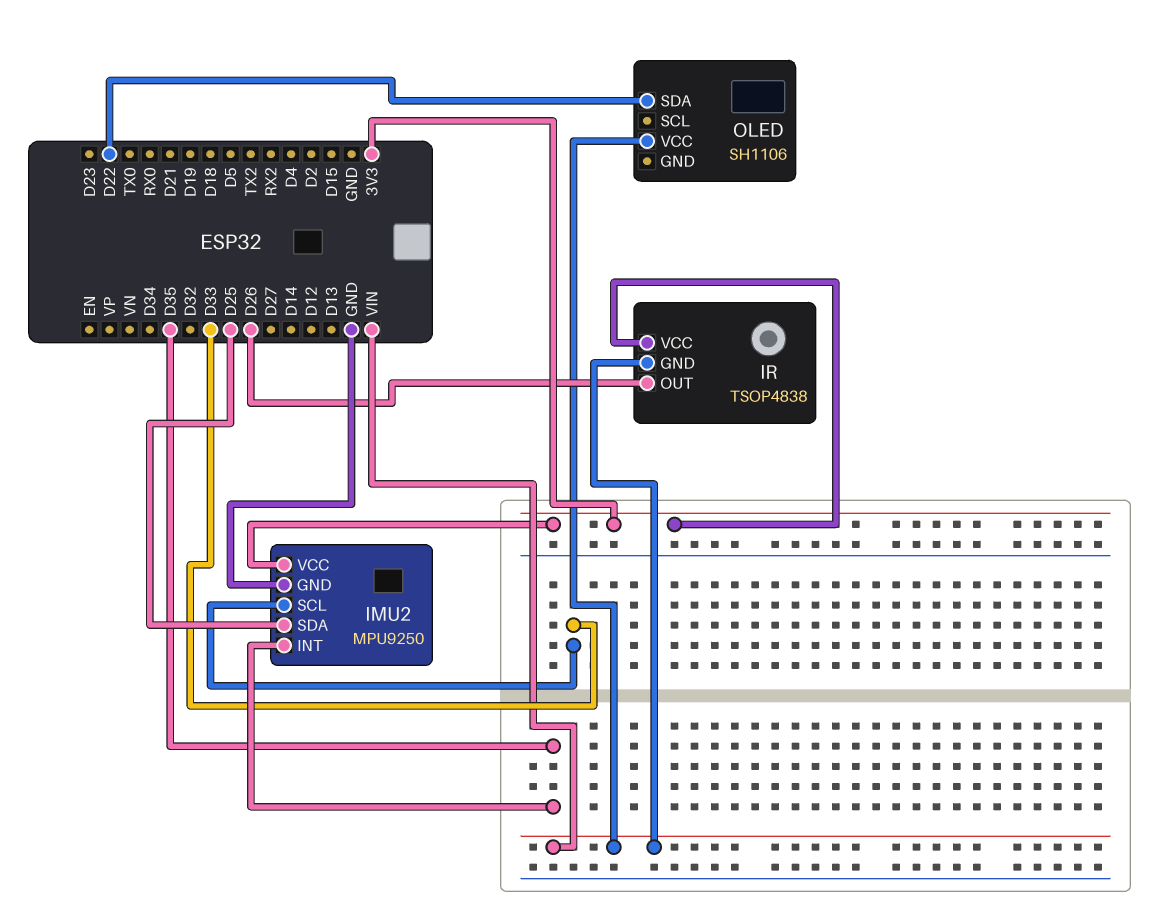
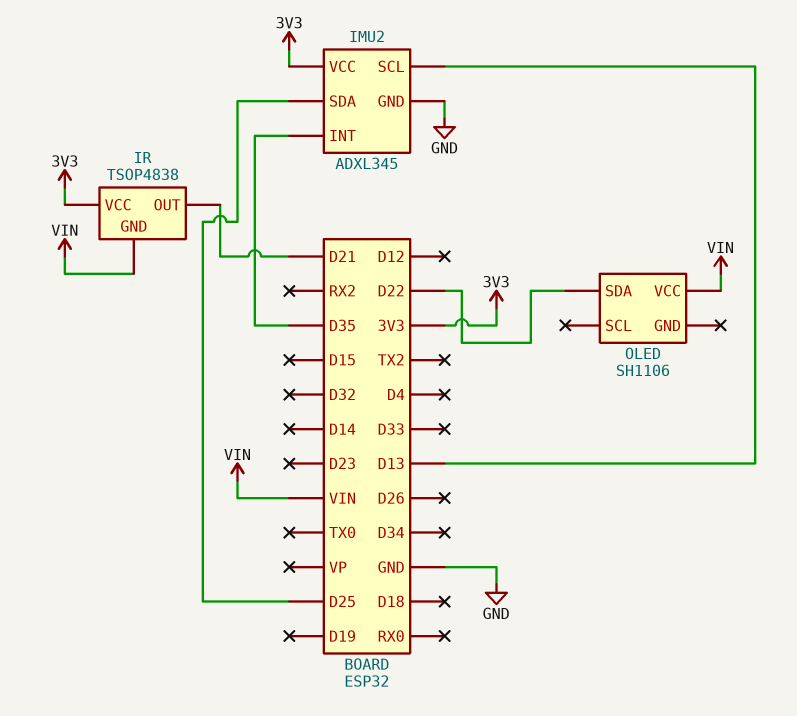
IMU2: MPU9250 -> ADXL345
IMU2 pin SCL: D33 -> D13
IR pin OUT: D26 -> D21

